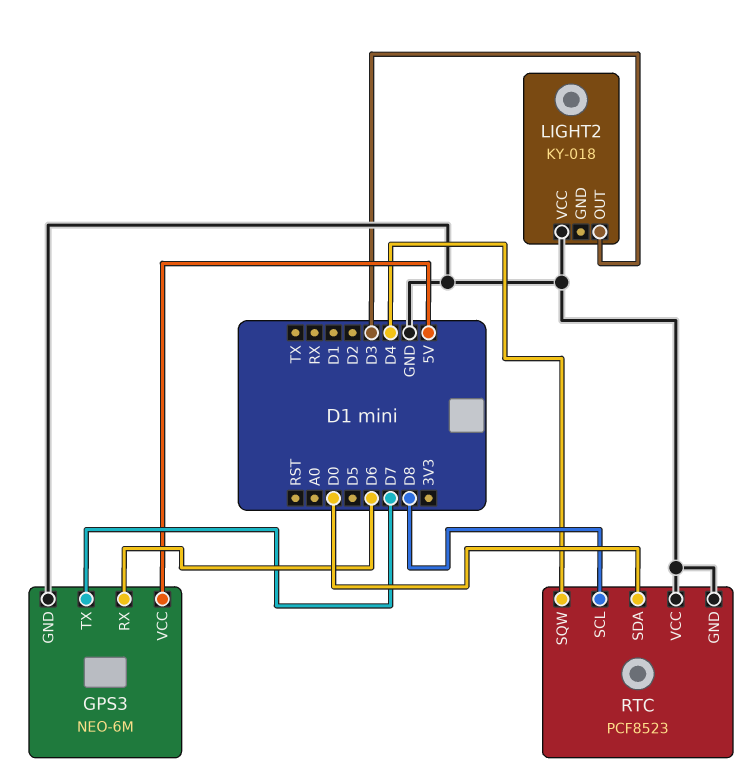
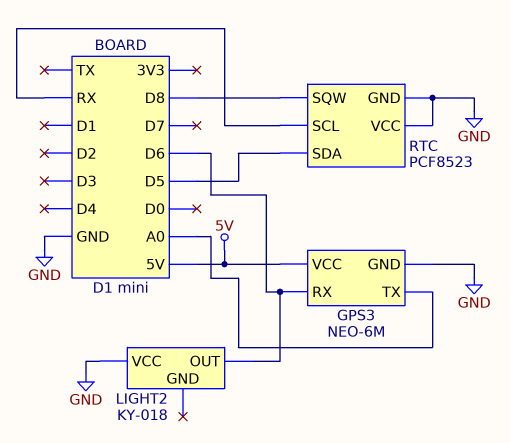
GPS3 pin TX: D7 -> A0
LIGHT2 pin OUT: D3 -> D6
RTC pin SCL: D8 -> RX
RTC pin SDA: D0 -> D5
RTC pin SQW: D4 -> D8

